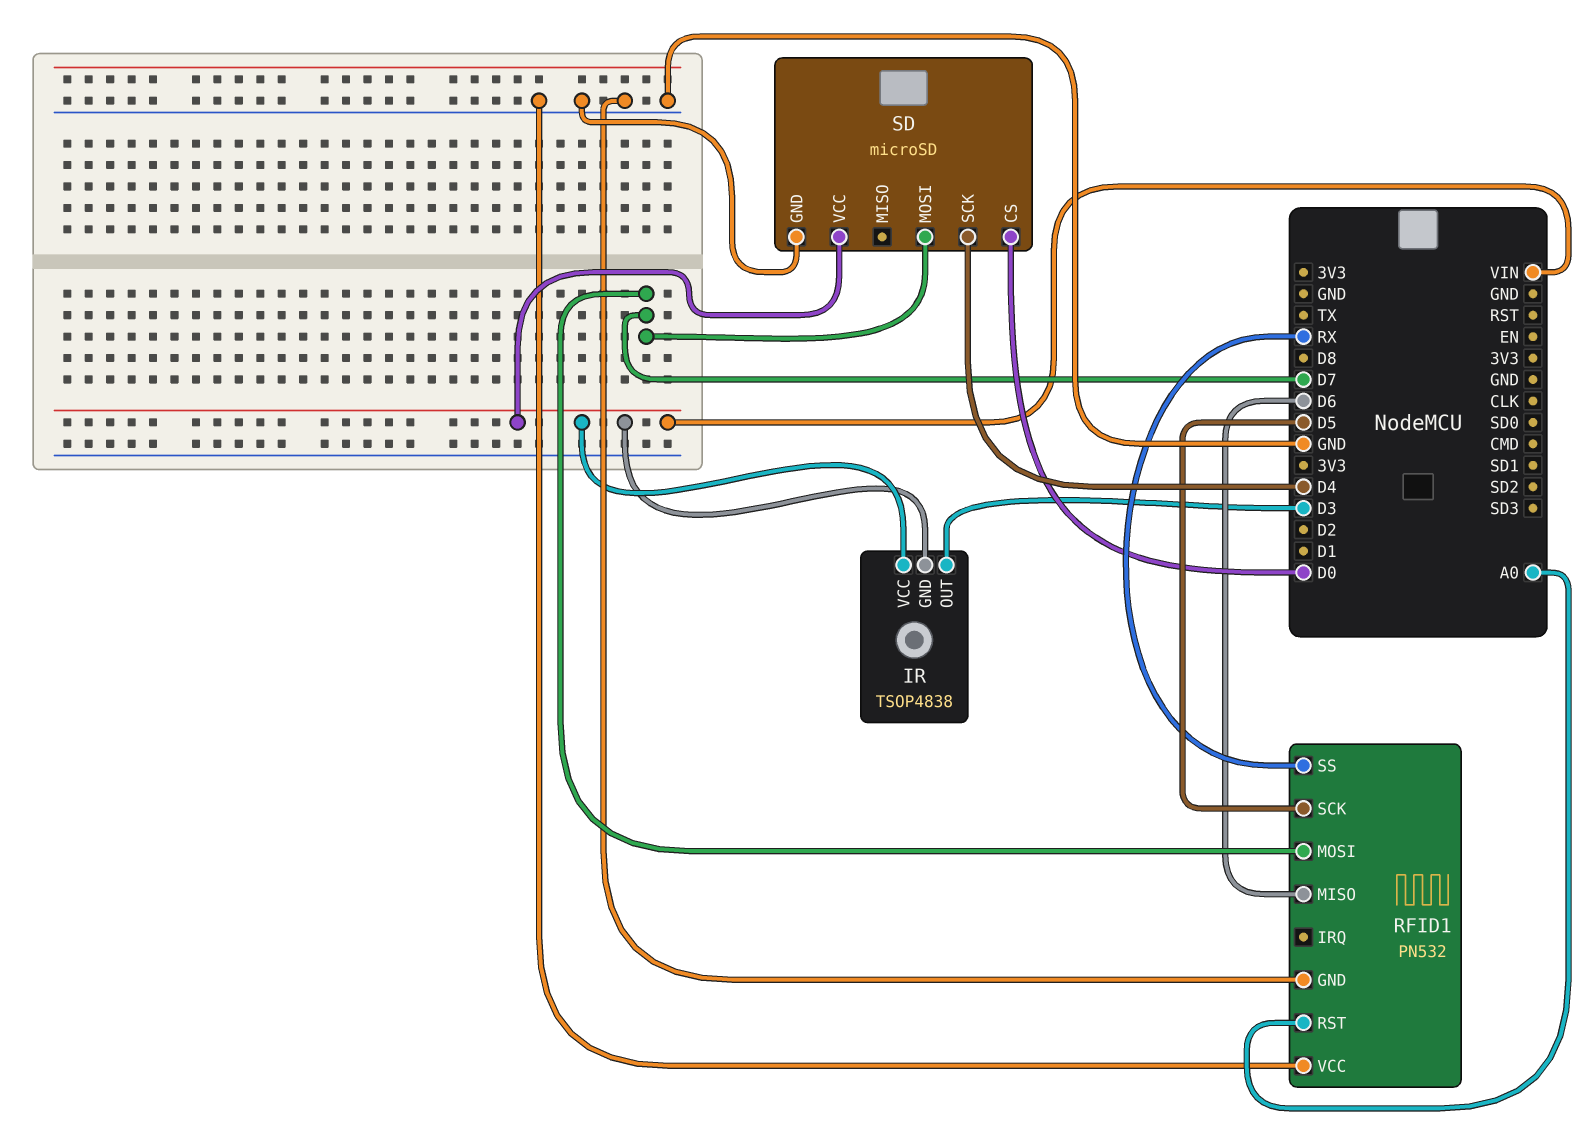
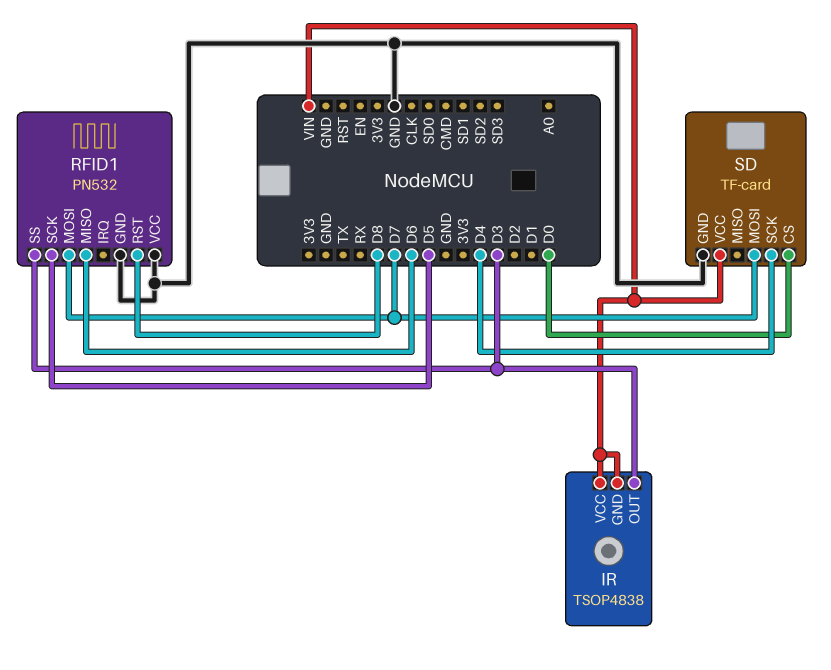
RFID1 pin RST: A0 -> D8
RFID1 pin SS: RX -> D3
SD: microSD -> TF-card

